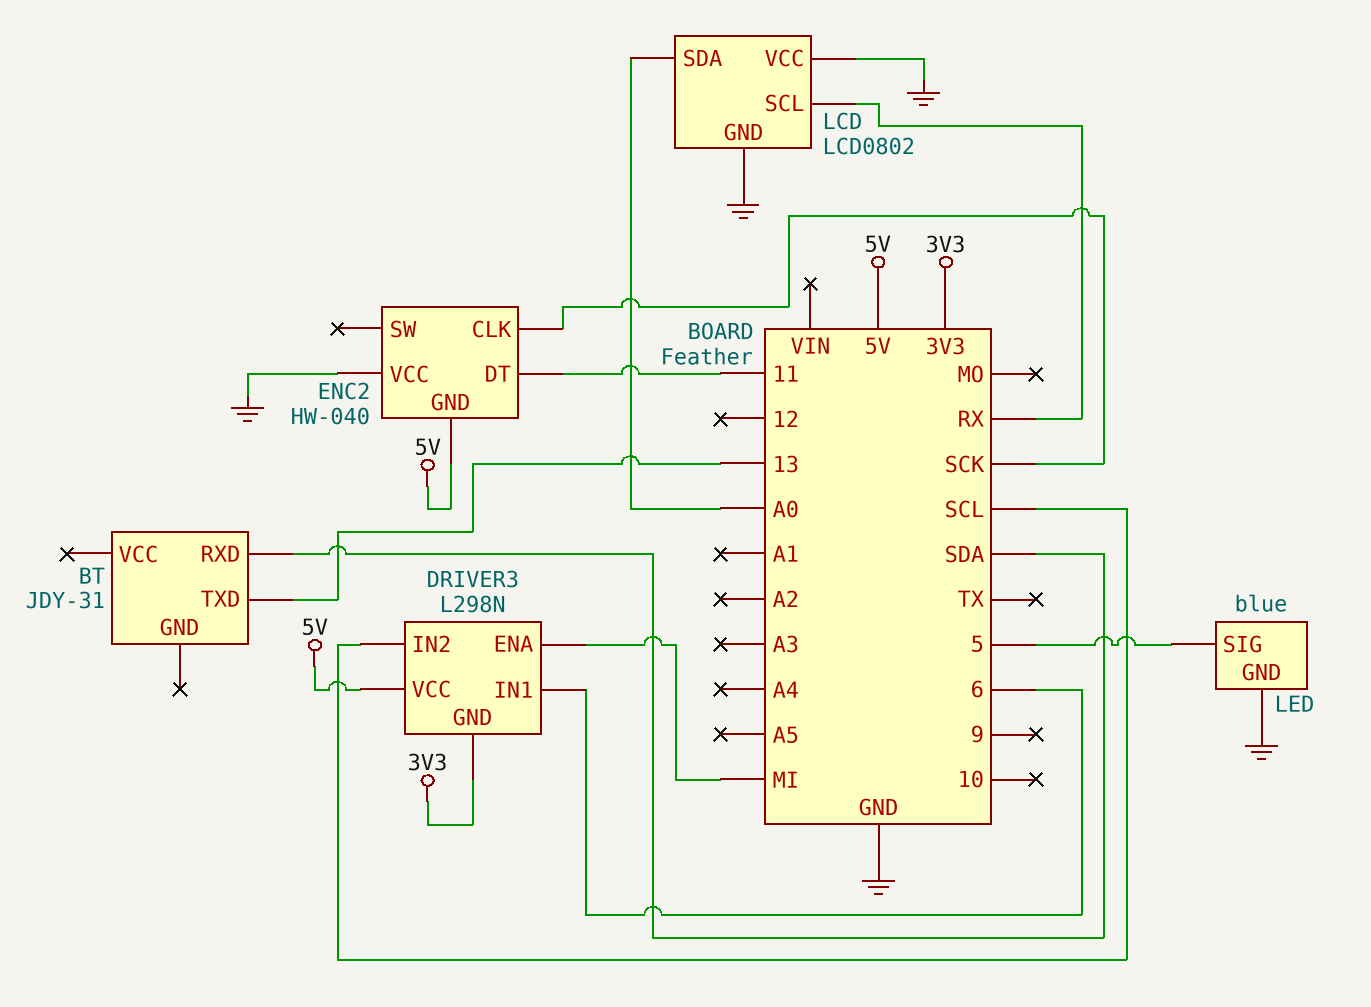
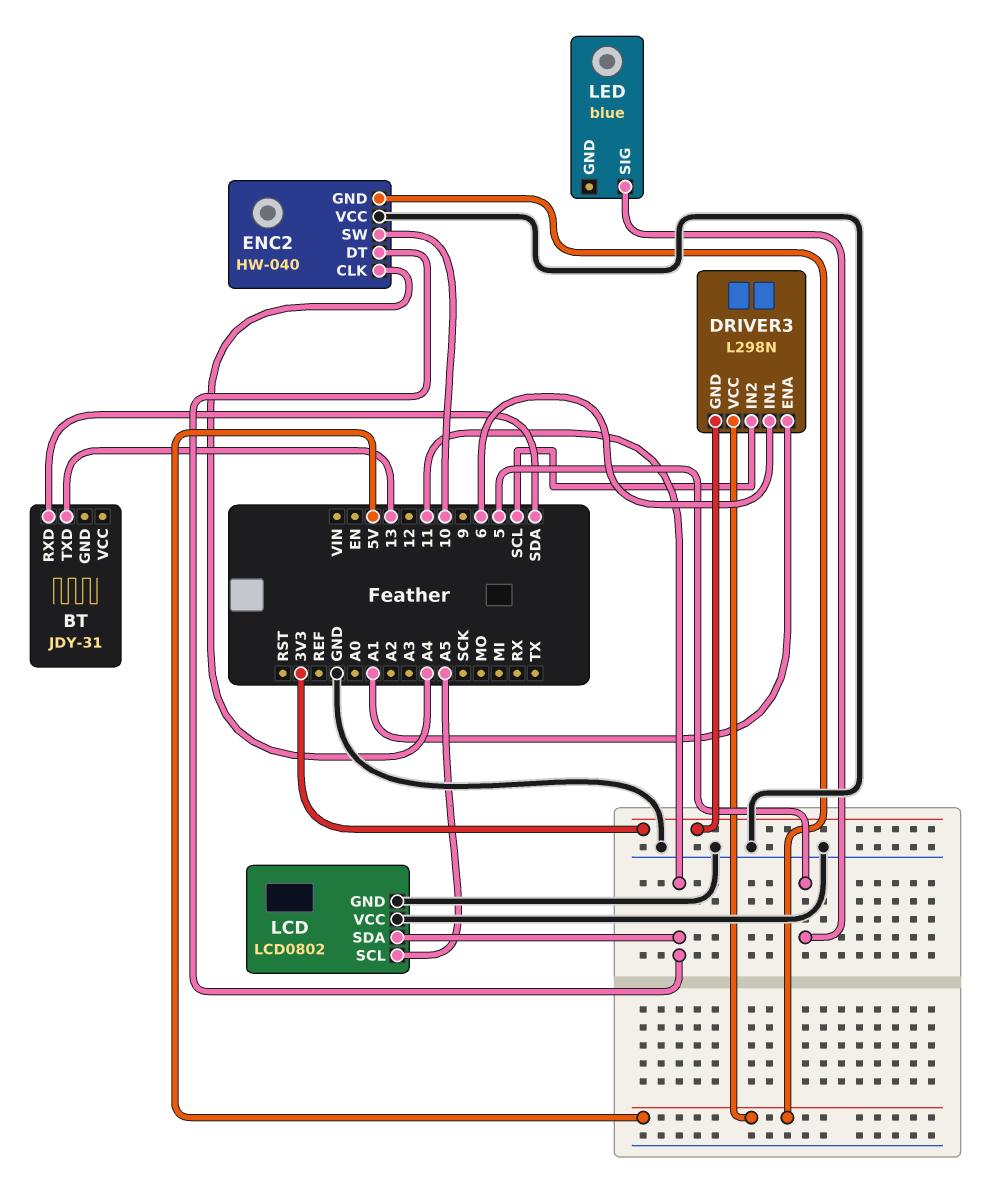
DRIVER3 pin ENA: MI -> A1
ENC2 pin CLK: SCK -> A4
ENC2 pin SW: none -> 10
LCD pin SCL: RX -> A5
LCD pin SDA: A0 -> 11
LED pin GND: GND -> none

